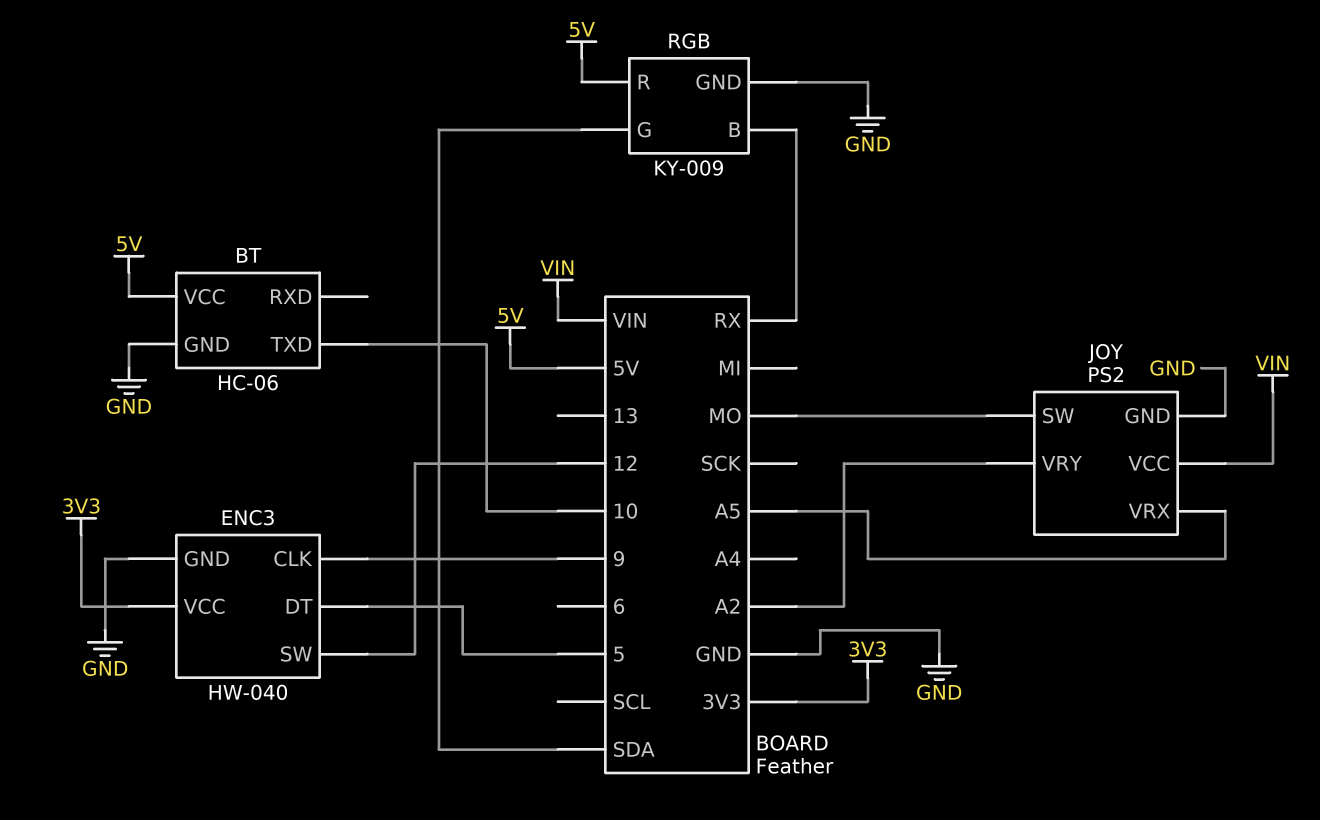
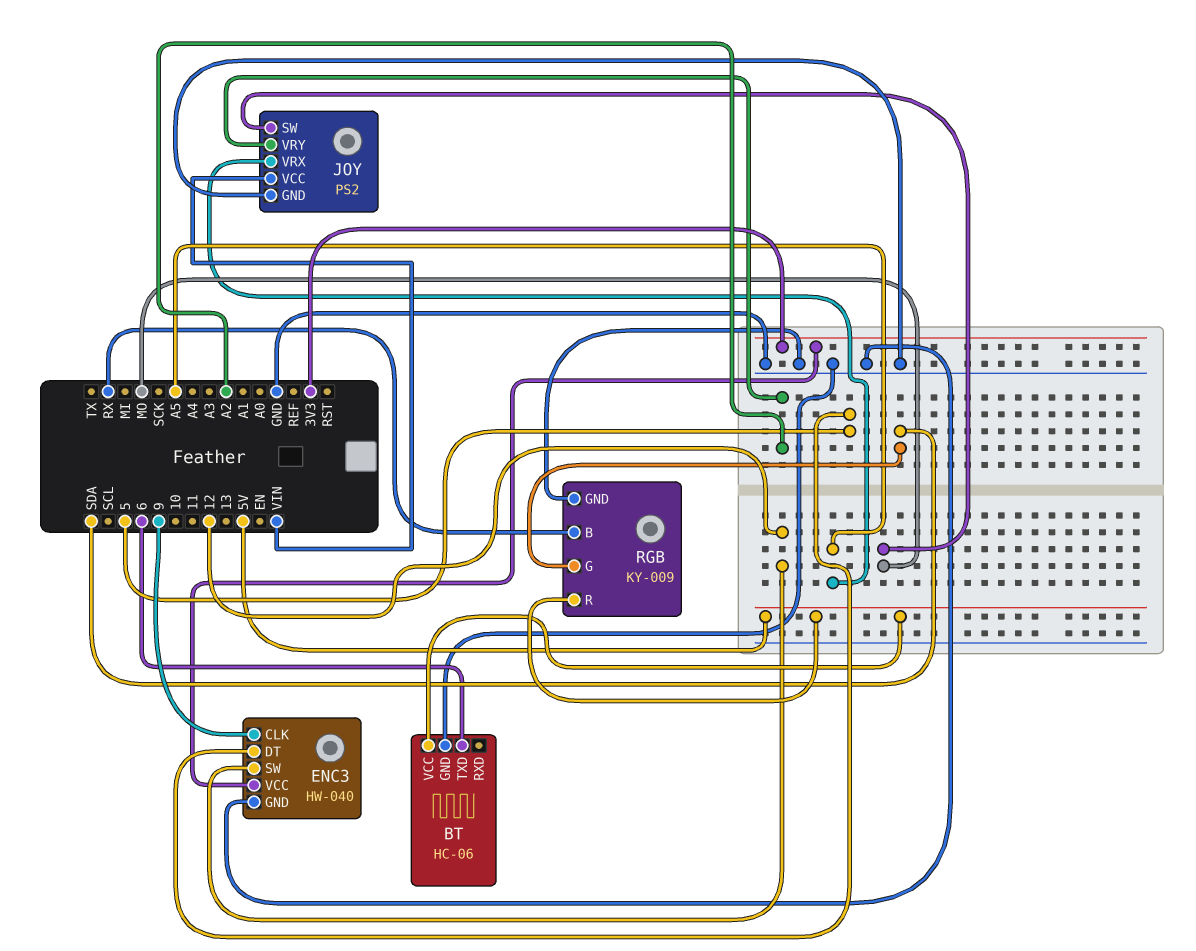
BT pin TXD: 10 -> 6

